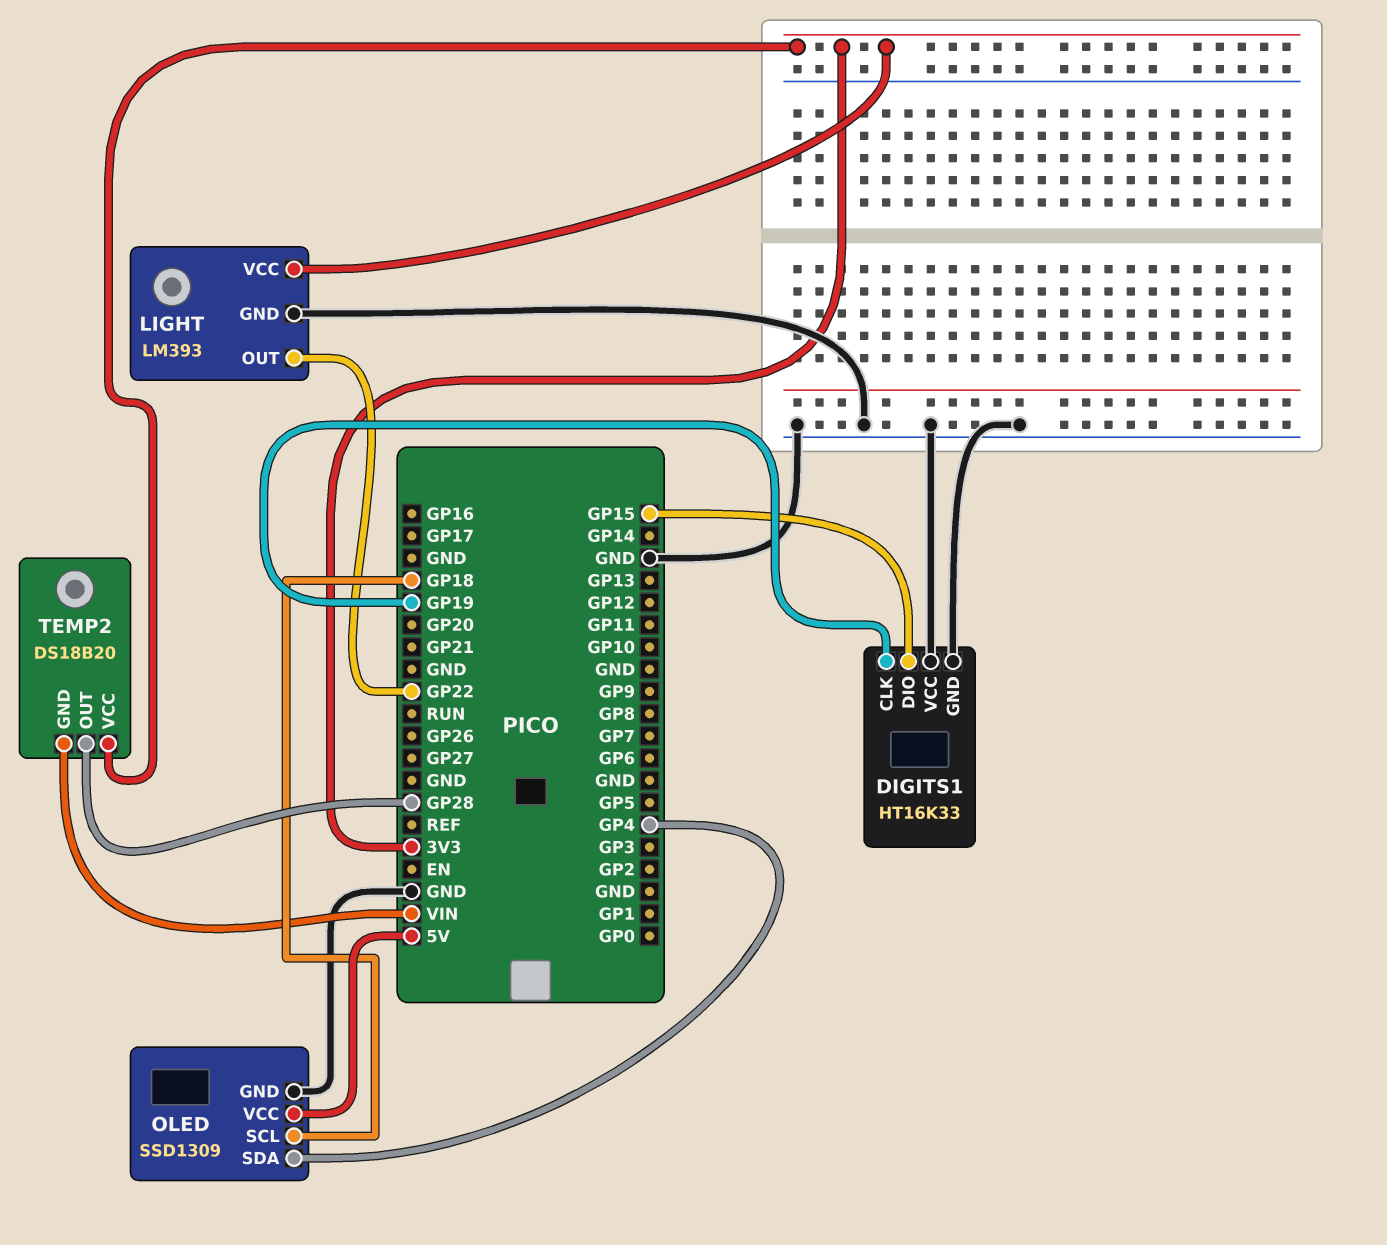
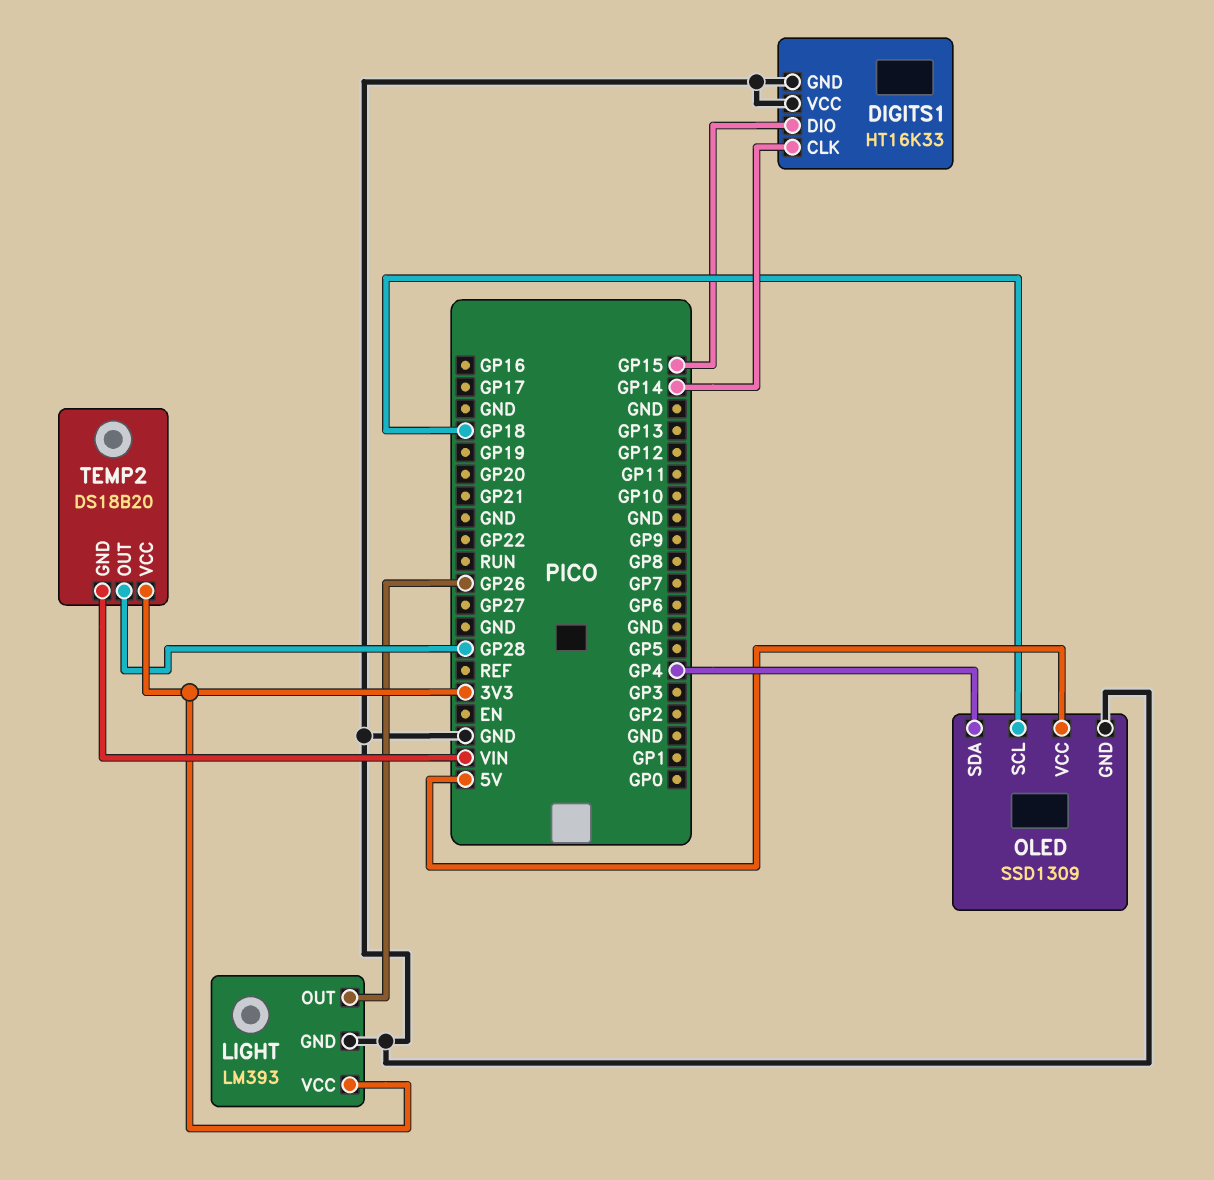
DIGITS1 pin CLK: GP19 -> GP14
LIGHT pin OUT: GP22 -> GP26

